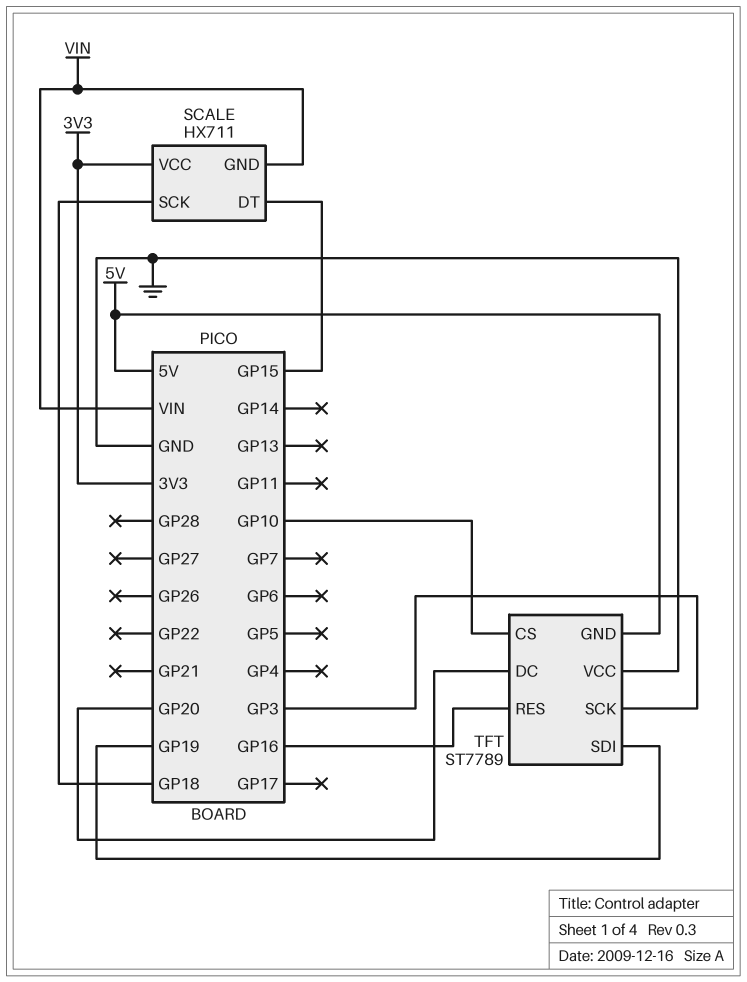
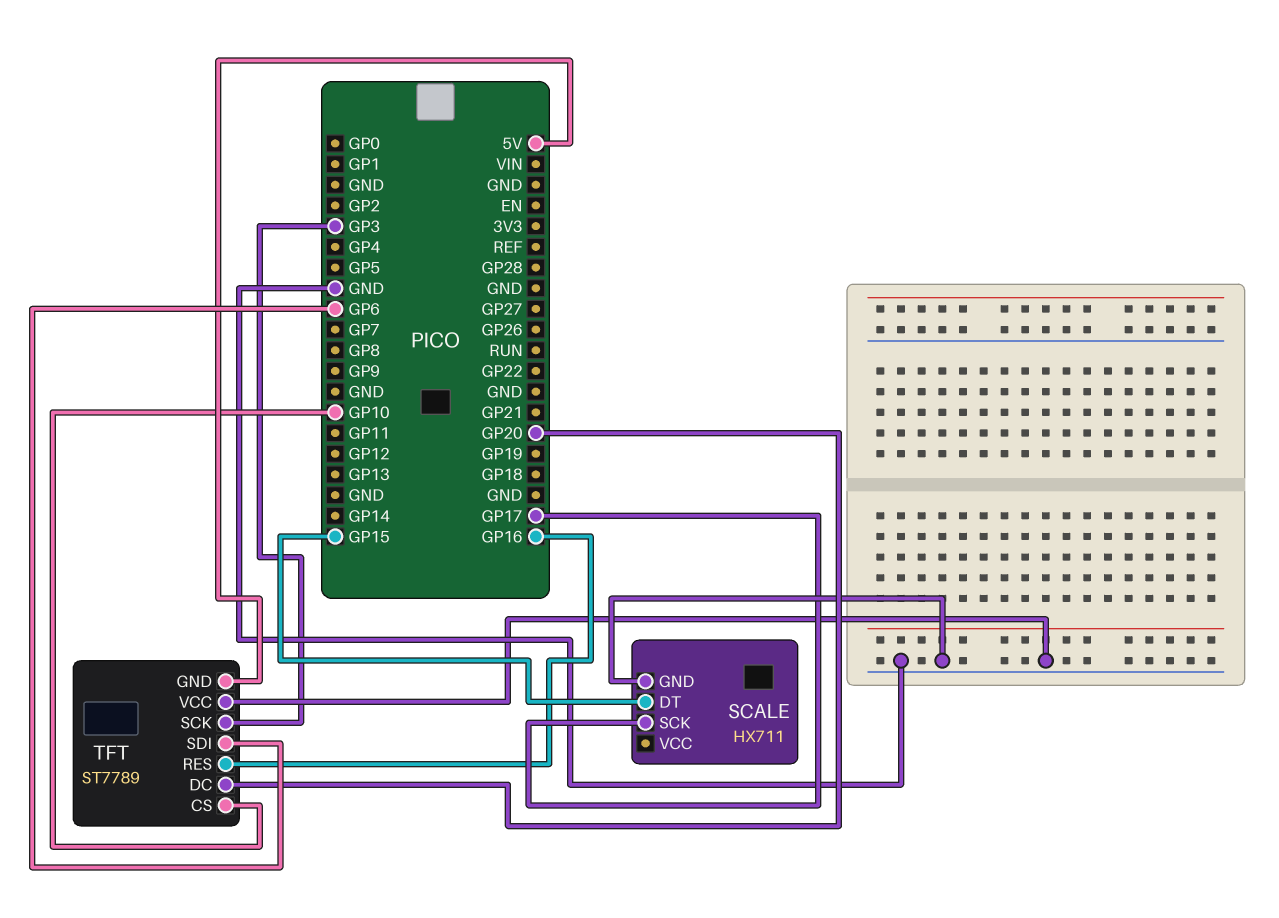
SCALE pin GND: VIN -> GND
SCALE pin SCK: GP18 -> GP17
SCALE pin VCC: 3V3 -> none
TFT pin SDI: GP19 -> GP6

